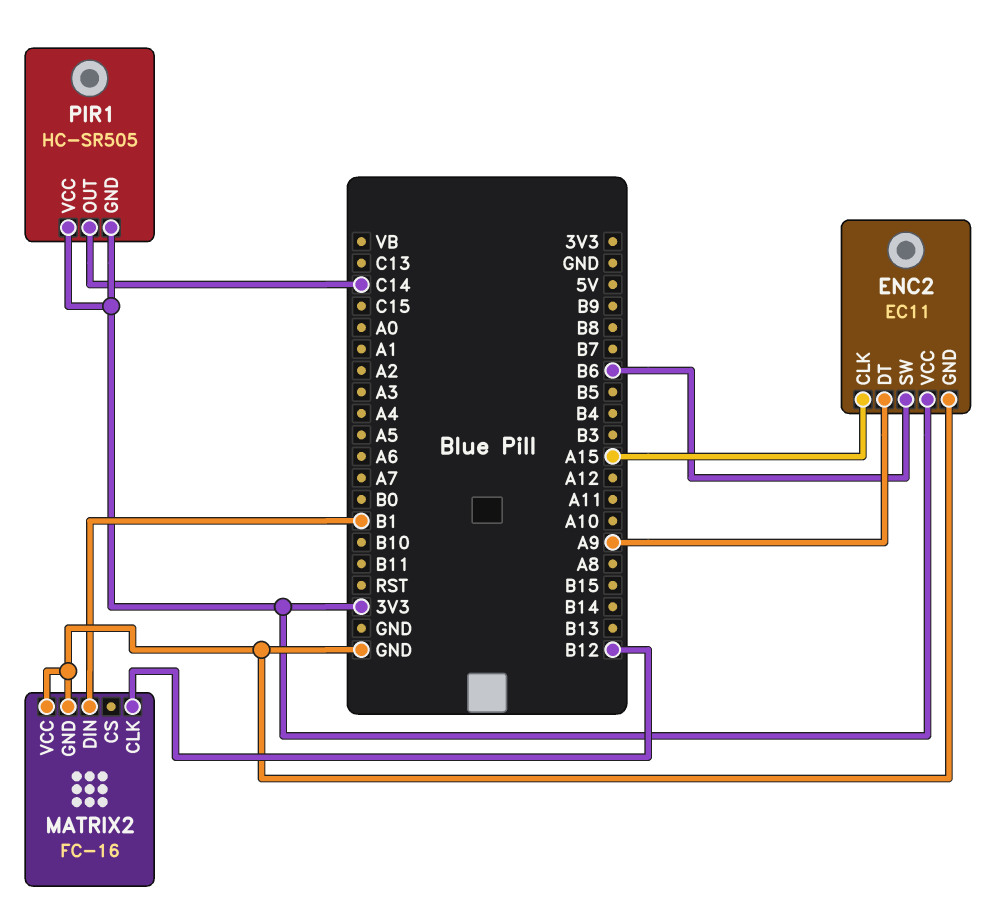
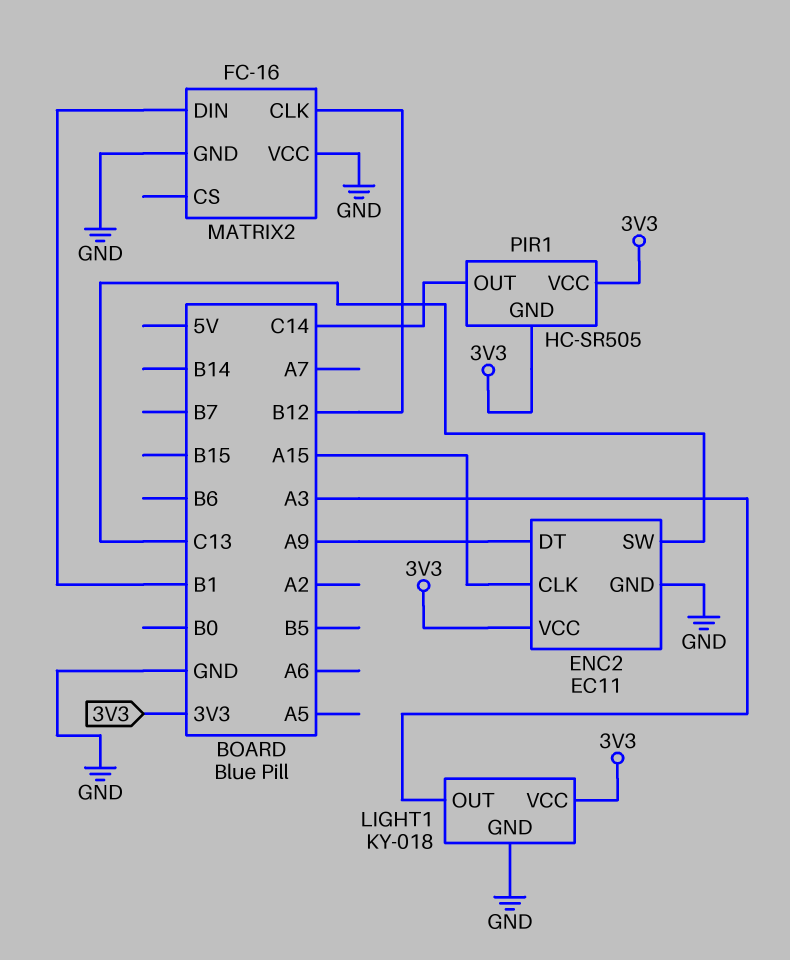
ENC2 pin SW: B6 -> C13
LIGHT1: none -> KY-018
LIGHT1 pin GND: none -> GND
LIGHT1 pin OUT: none -> A3
LIGHT1 pin VCC: none -> 3V3

